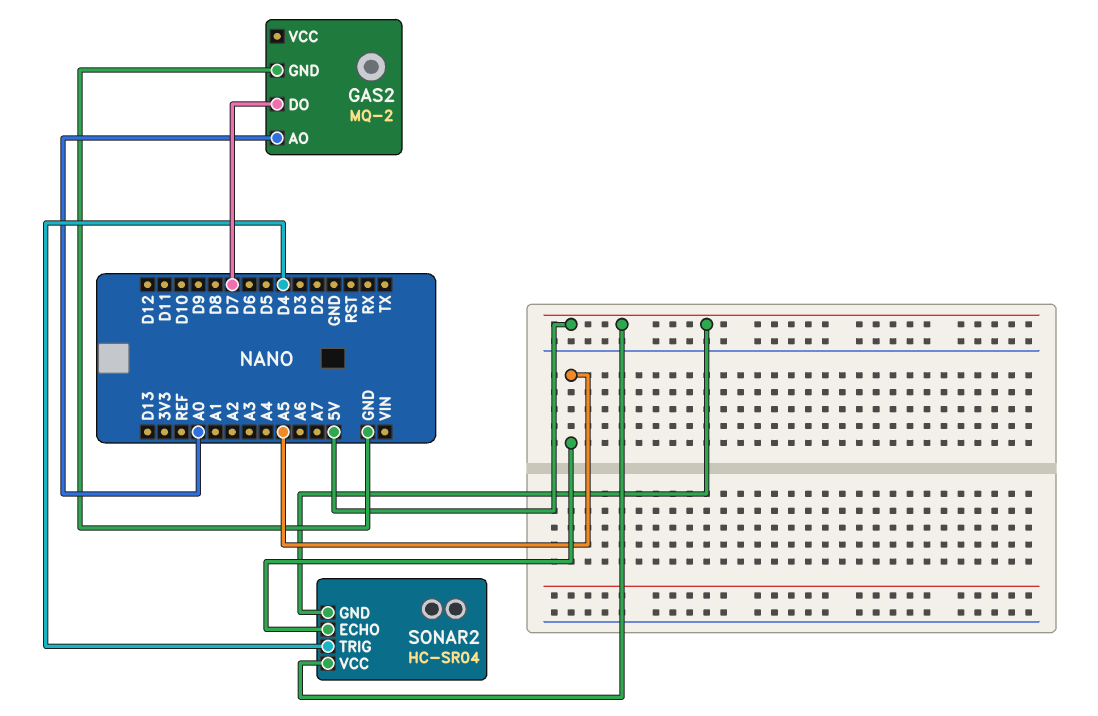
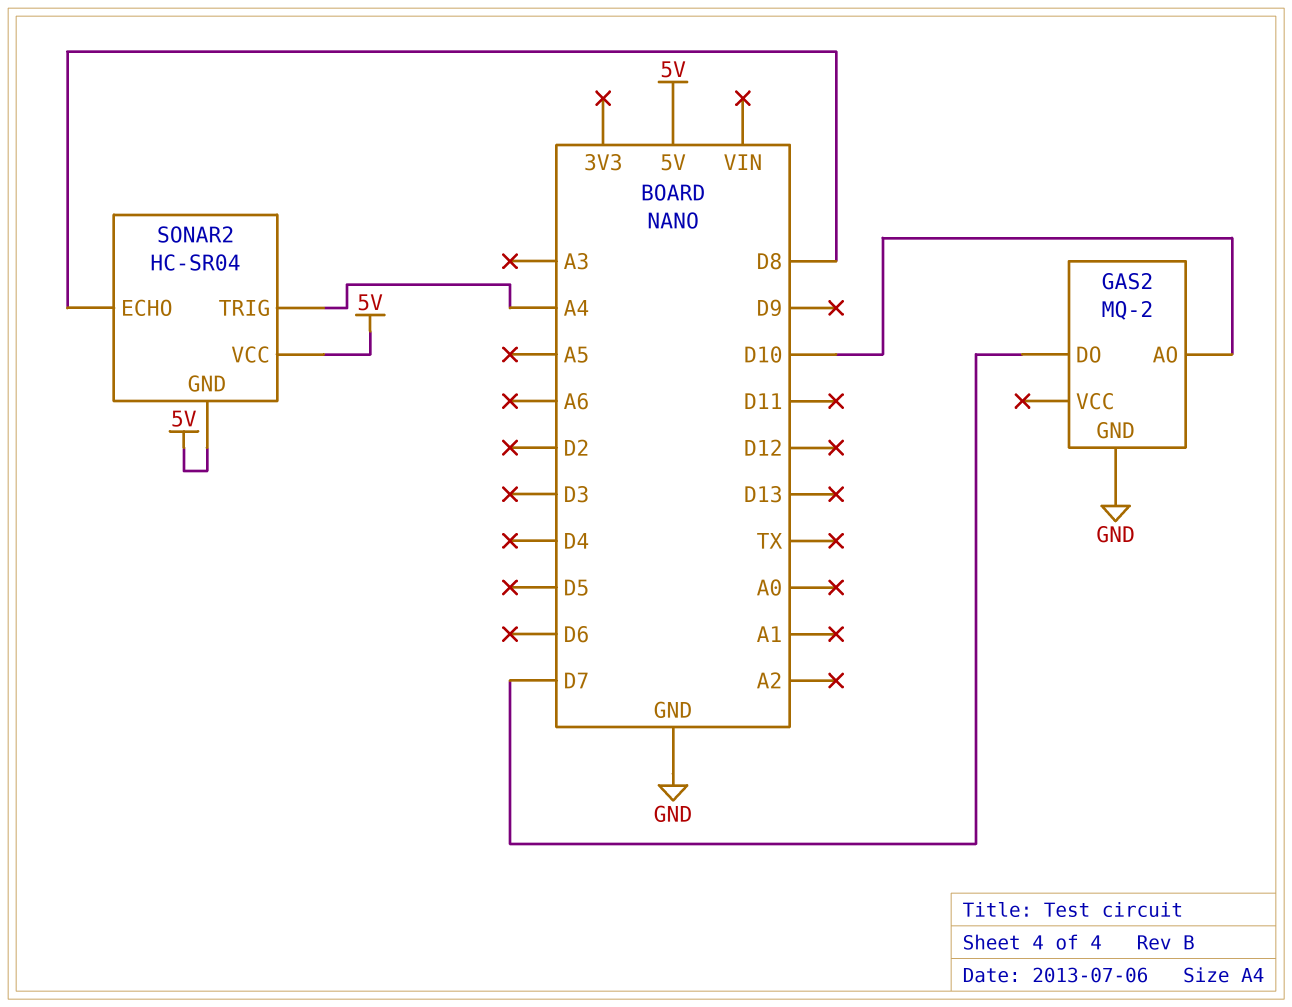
GAS2 pin AO: A0 -> D10
SONAR2 pin ECHO: A5 -> D8
SONAR2 pin TRIG: D4 -> A4

